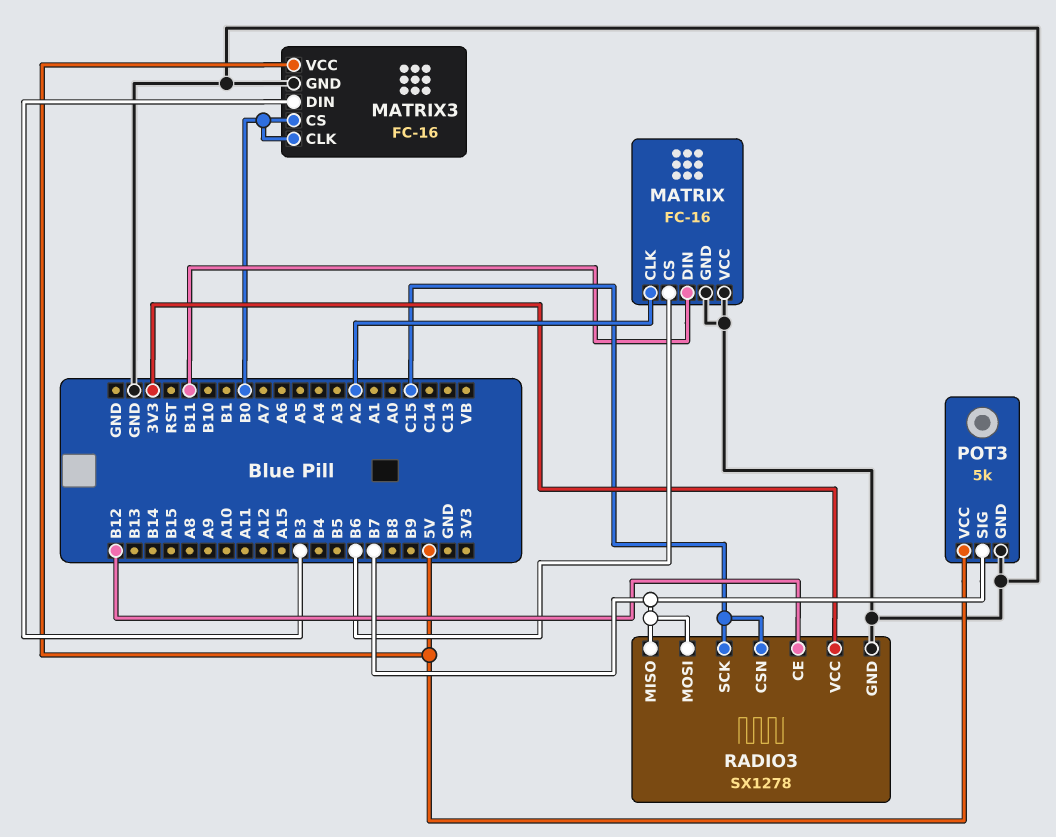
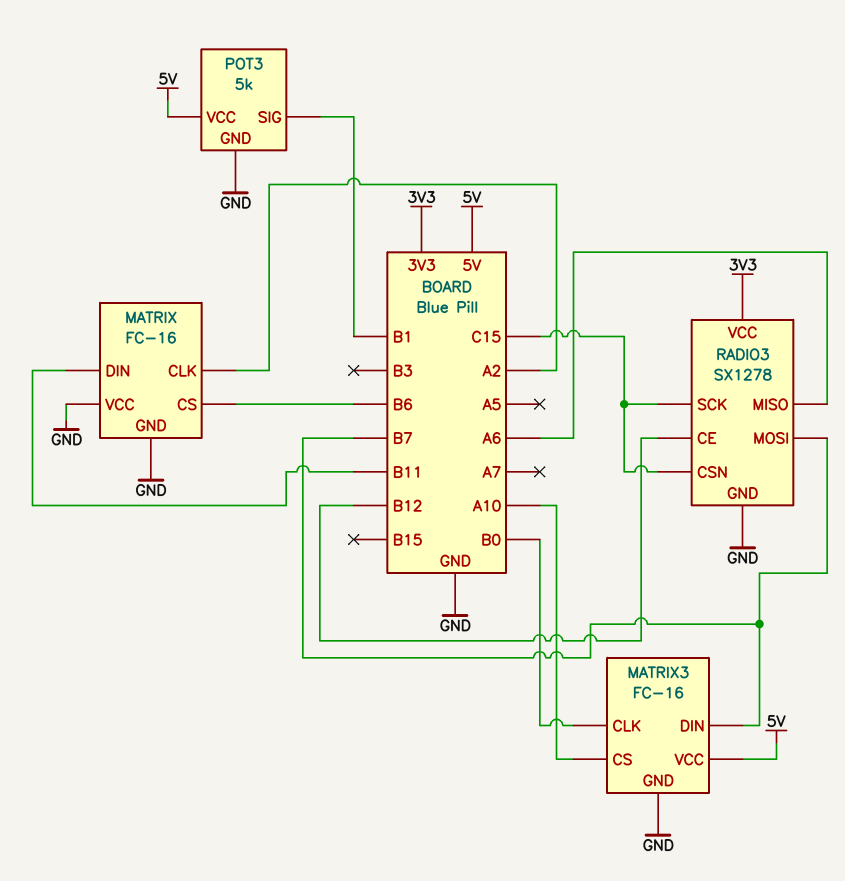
MATRIX3 pin CS: B0 -> A10
MATRIX3 pin DIN: B3 -> B7
POT3 pin SIG: B7 -> B1
RADIO3 pin MISO: B7 -> A6

